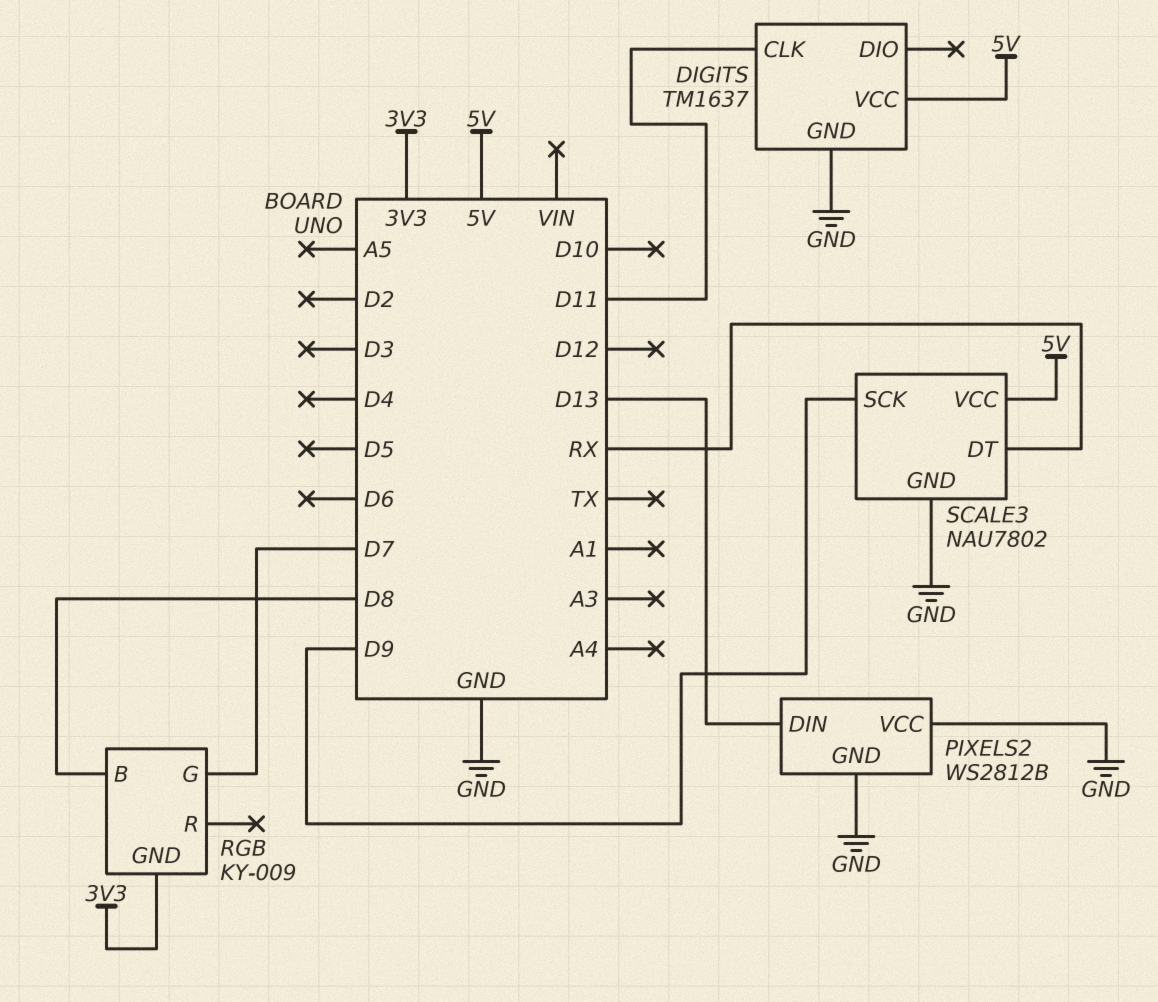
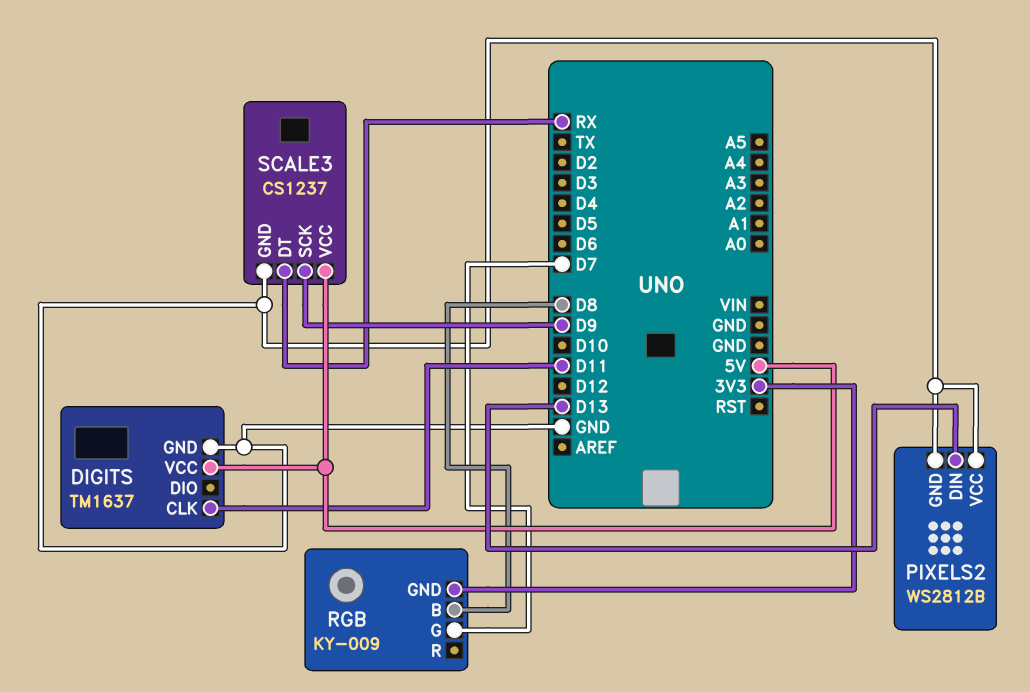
SCALE3: NAU7802 -> CS1237

